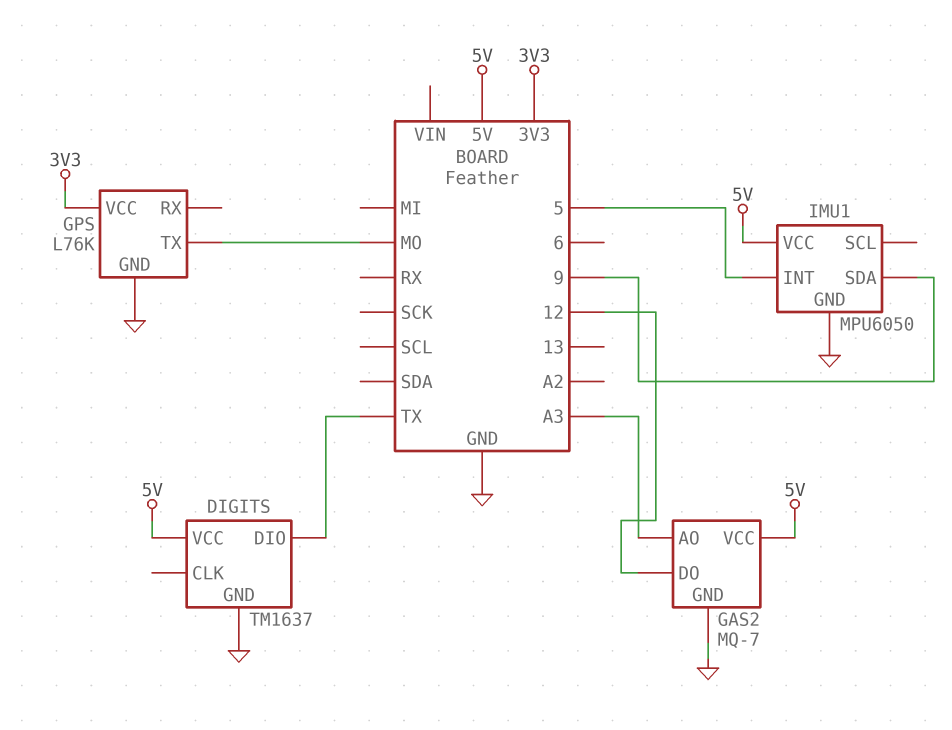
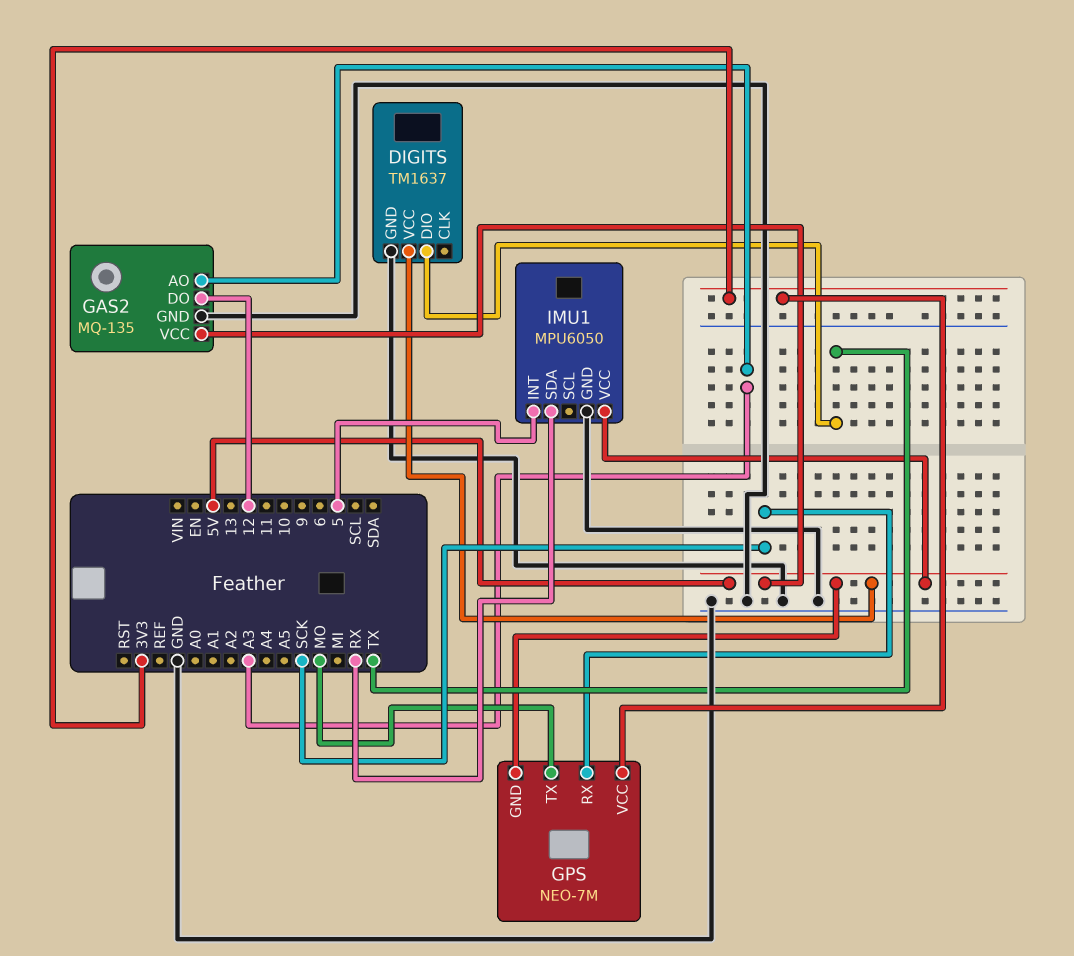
GAS2: MQ-7 -> MQ-135
GPS: L76K -> NEO-7M
GPS pin GND: GND -> 5V
GPS pin RX: none -> SCK
IMU1 pin SDA: 9 -> RX

